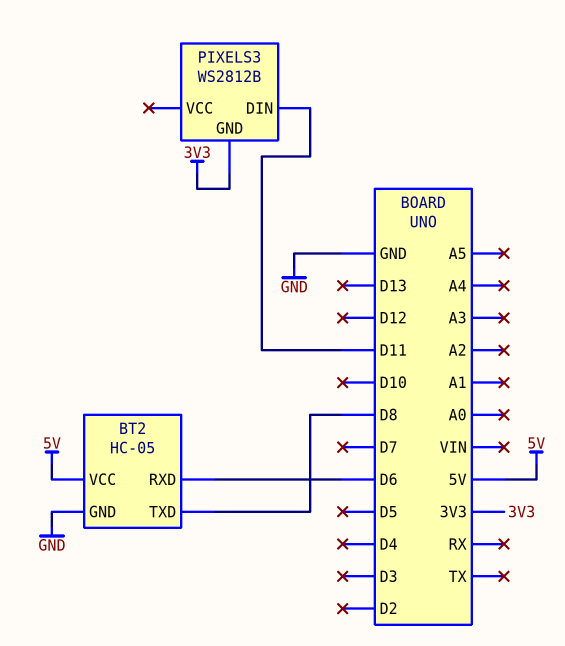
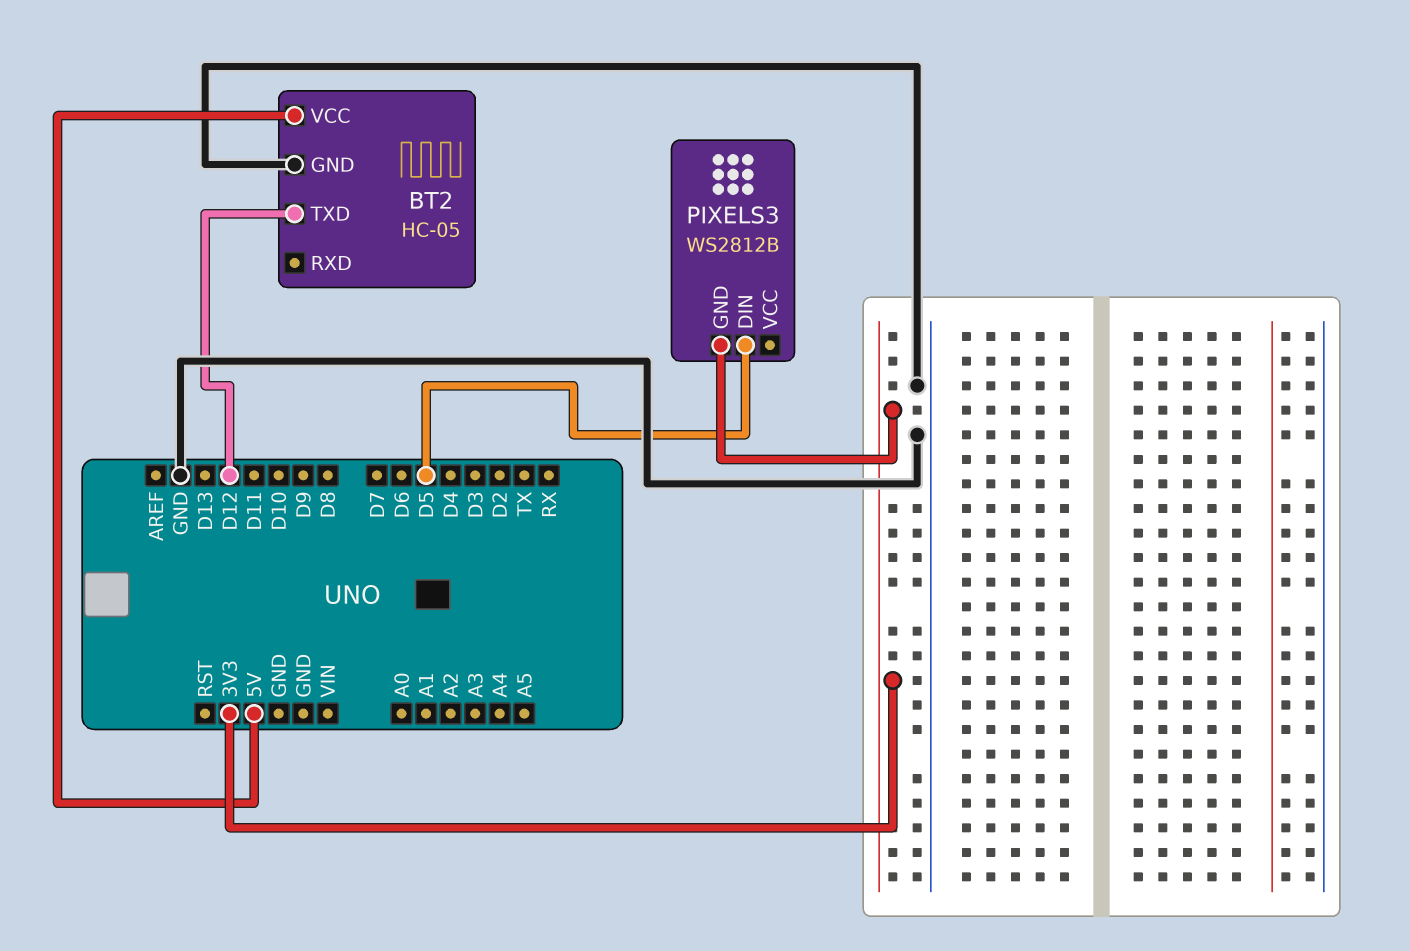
BT2 pin RXD: D6 -> none
BT2 pin TXD: D8 -> D12
PIXELS3 pin DIN: D11 -> D5

